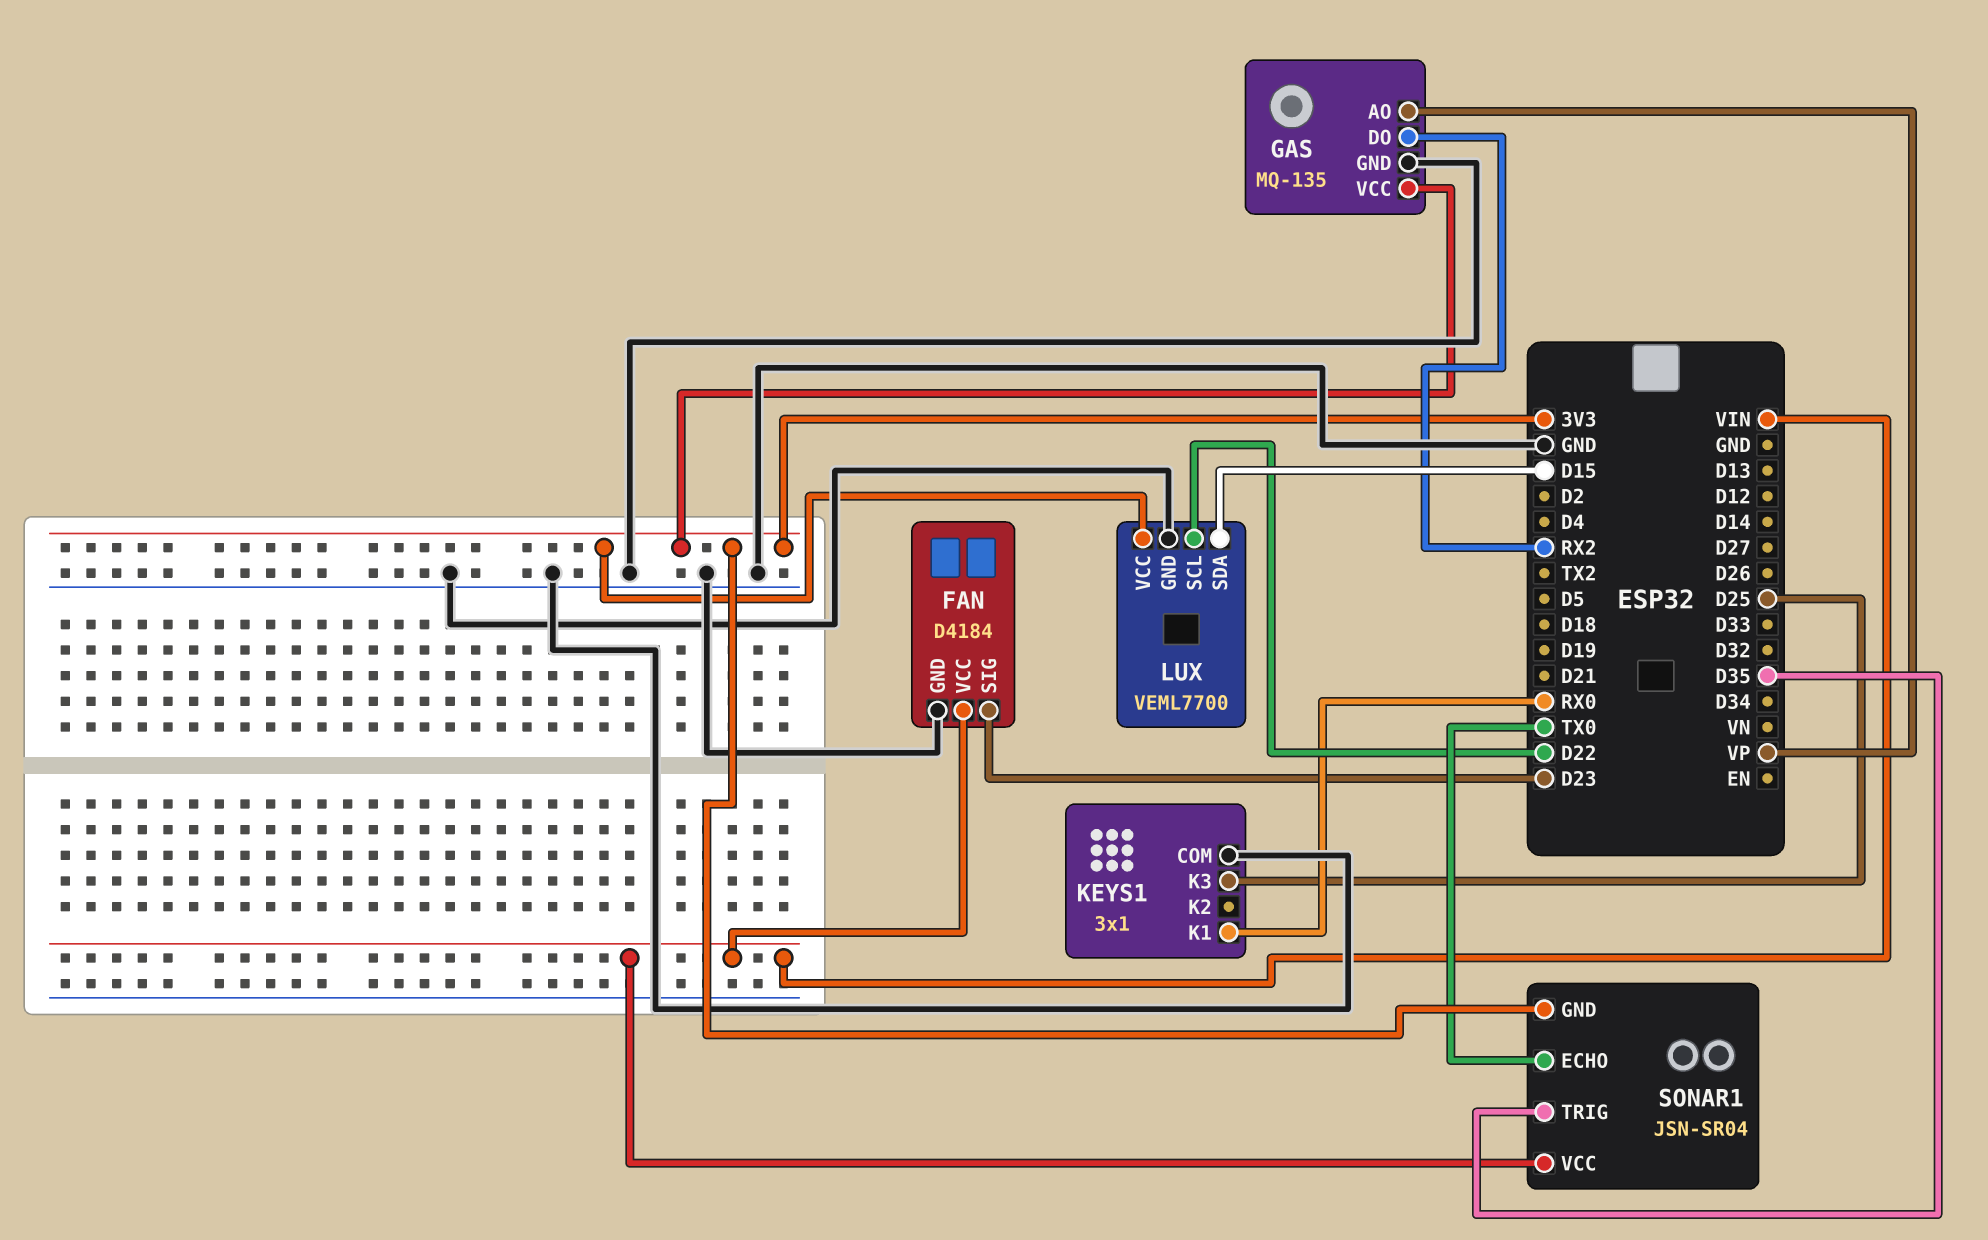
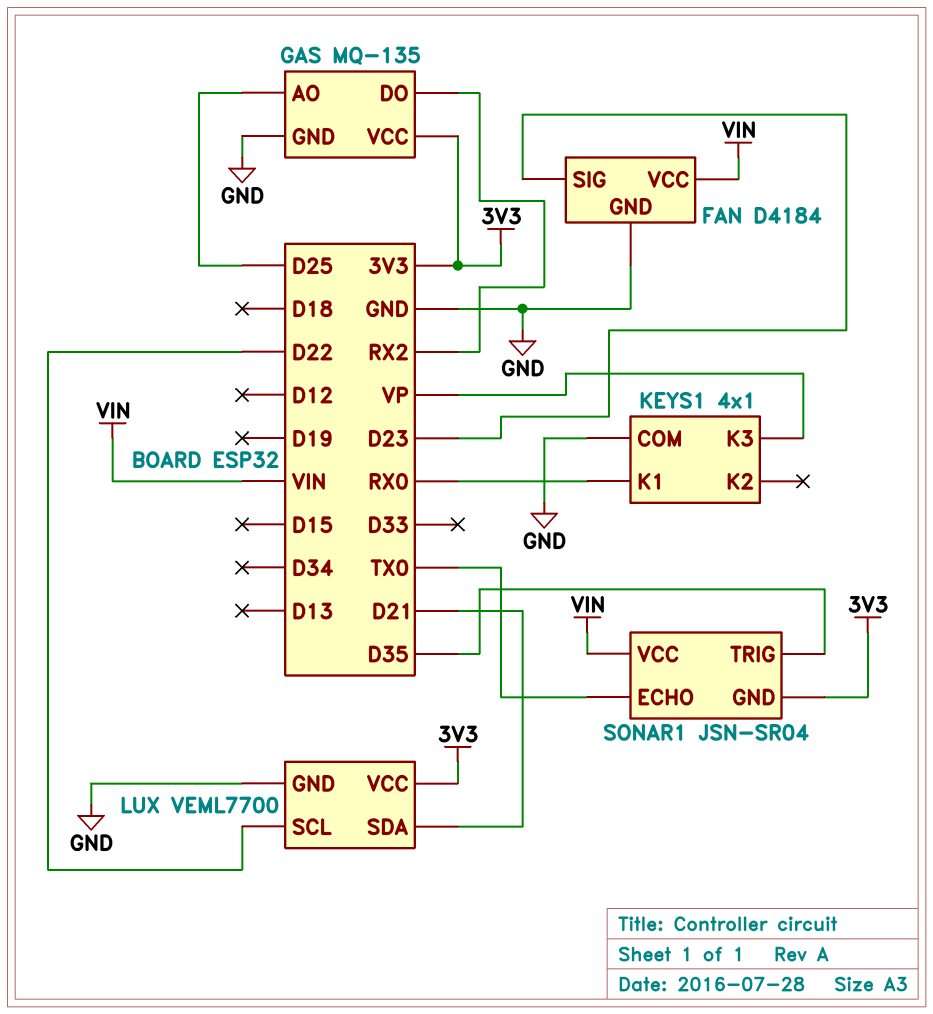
GAS pin AO: VP -> D25
KEYS1: 3x1 -> 4x1
KEYS1 pin K3: D25 -> VP
LUX pin SDA: D15 -> D21

